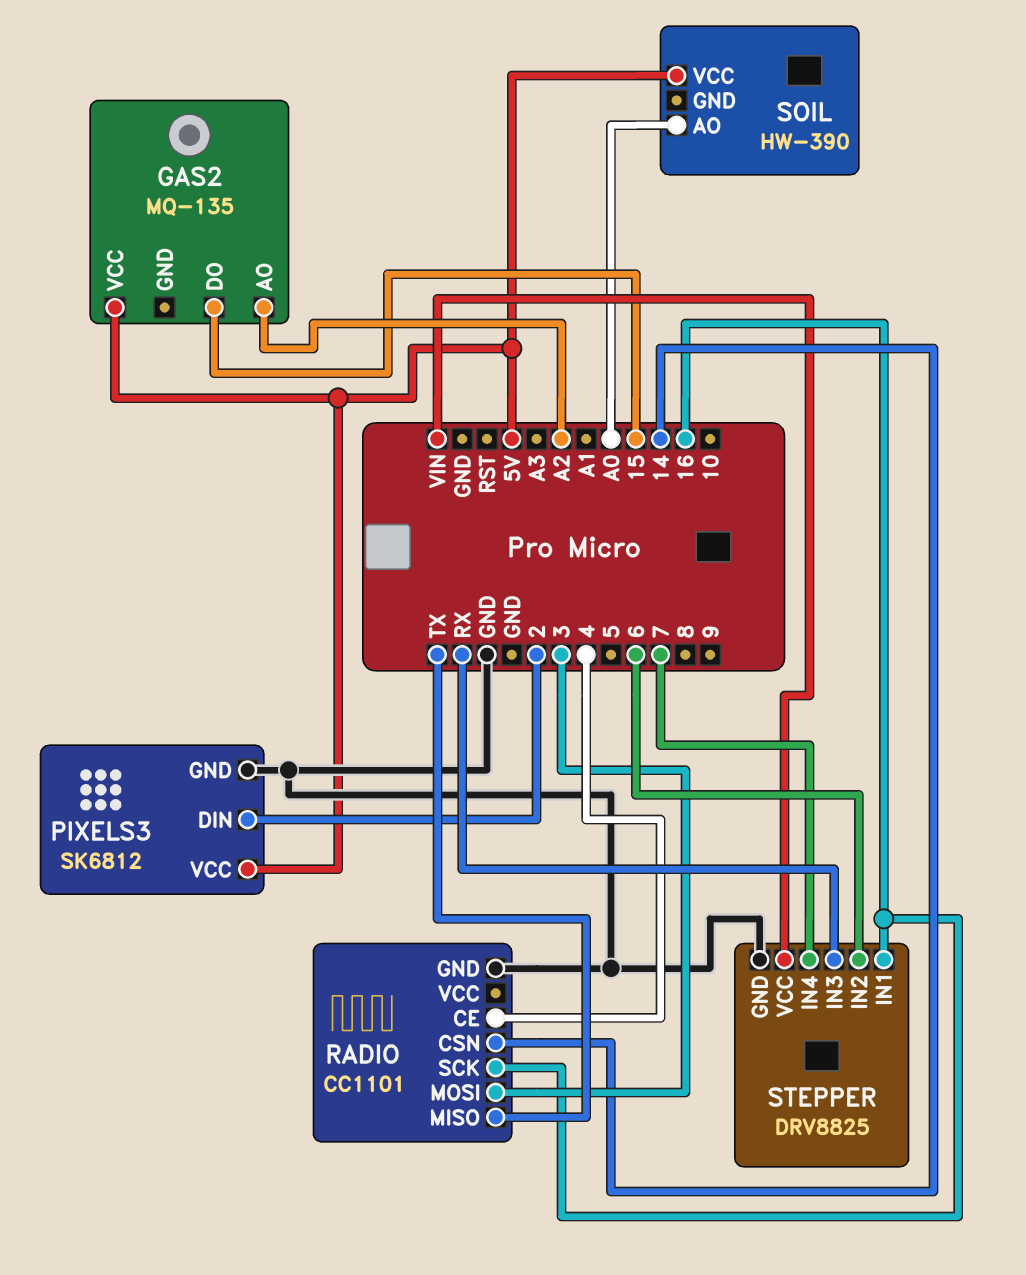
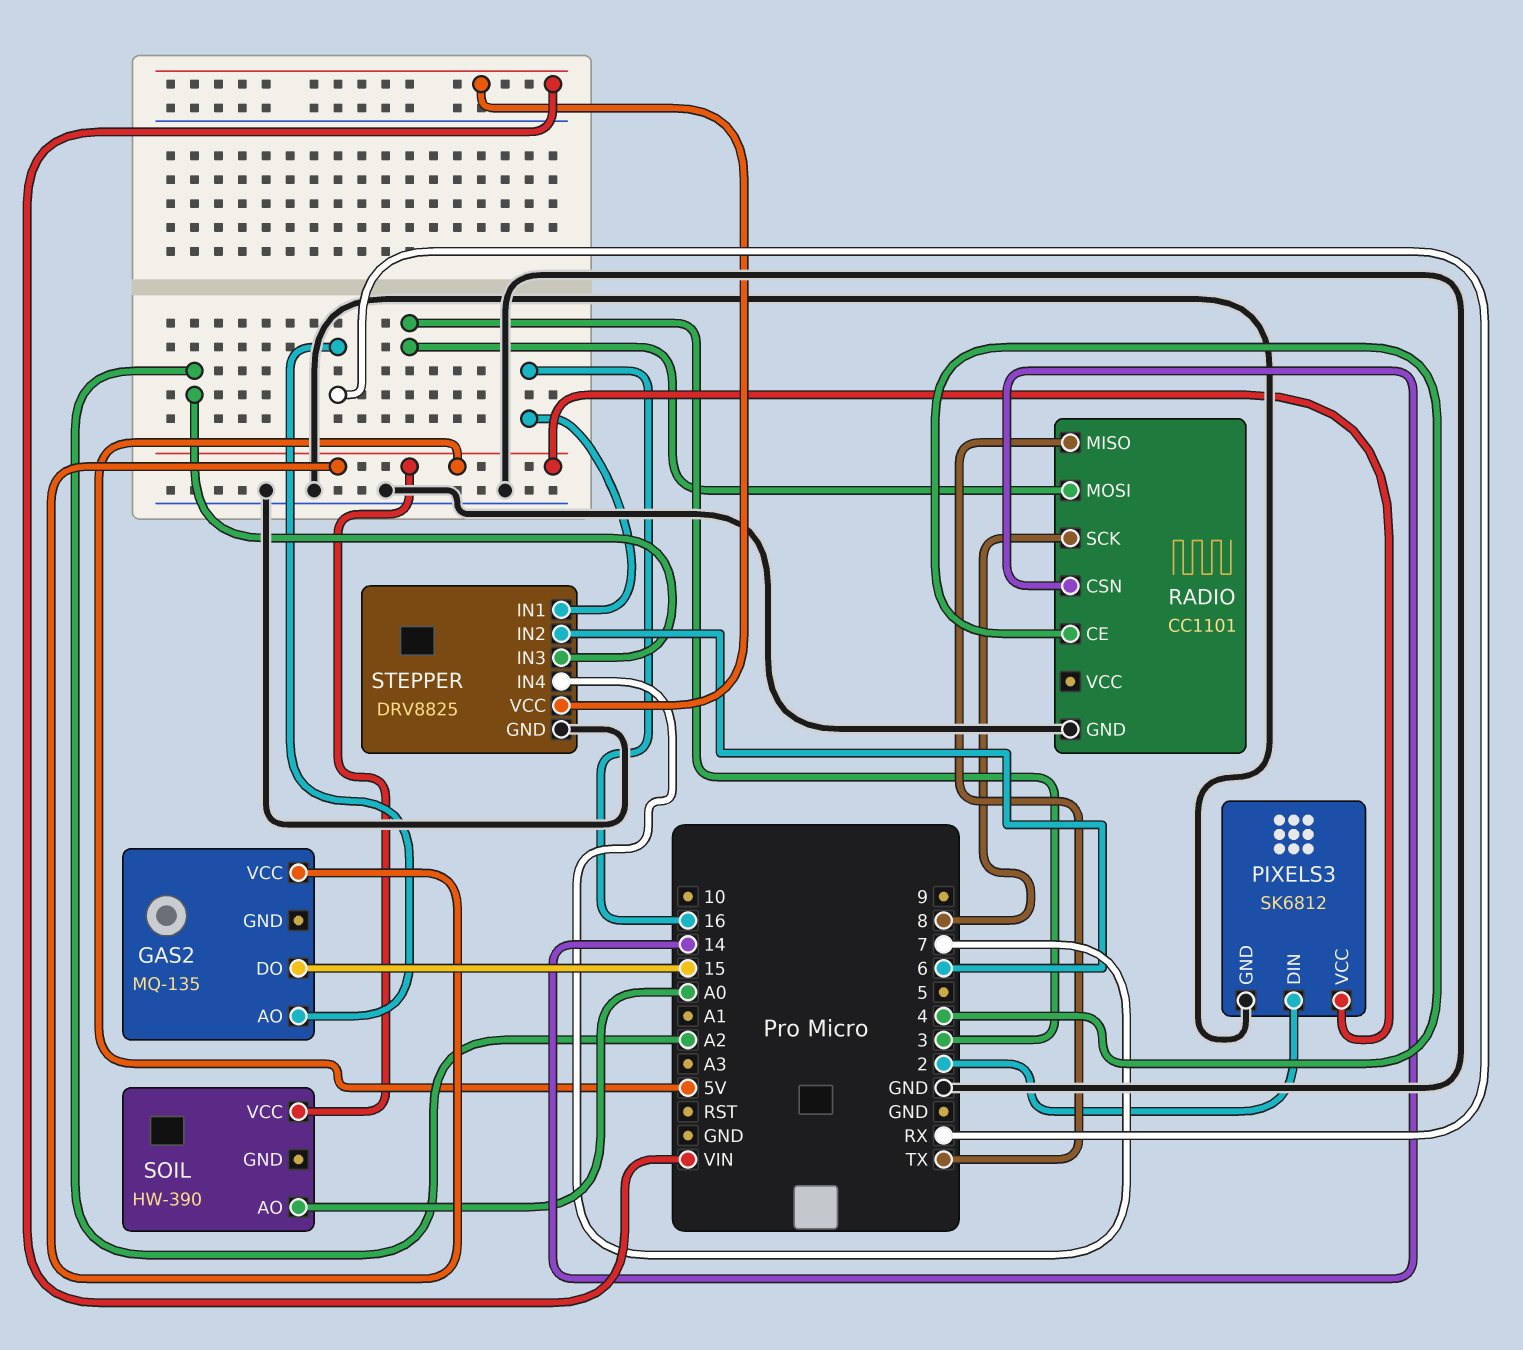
GAS2 pin AO: A2 -> RX
RADIO pin SCK: 16 -> 8
STEPPER pin IN3: RX -> A2

